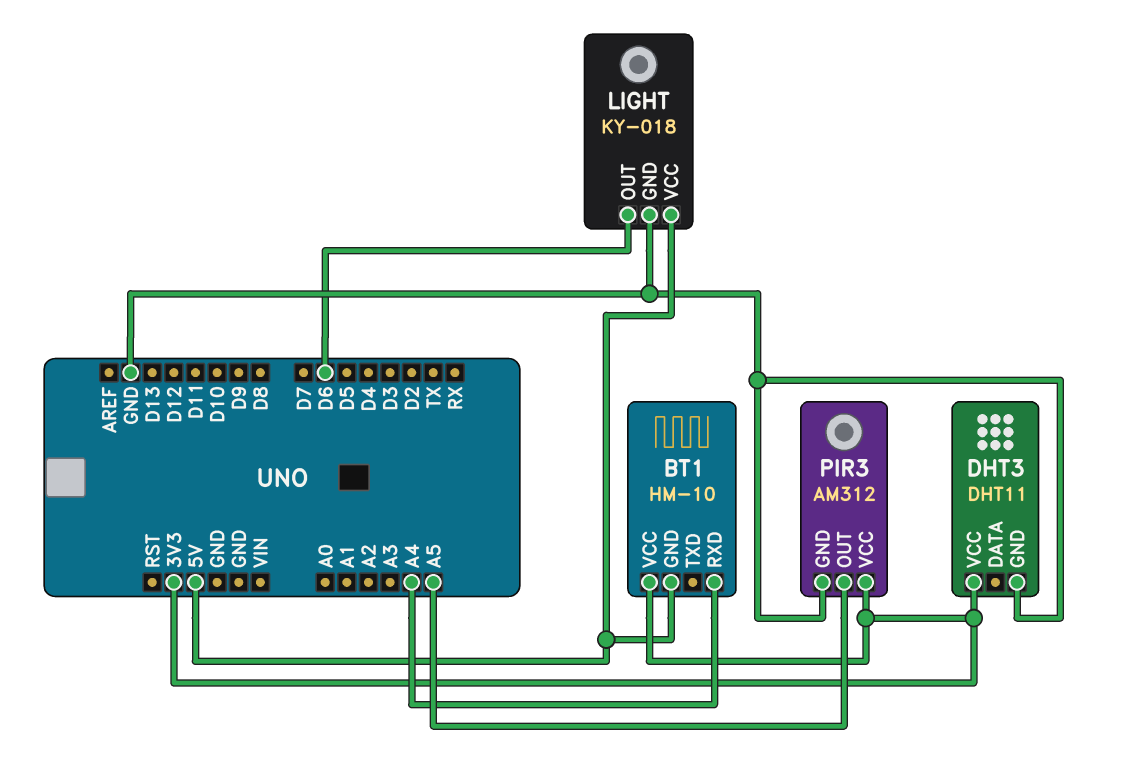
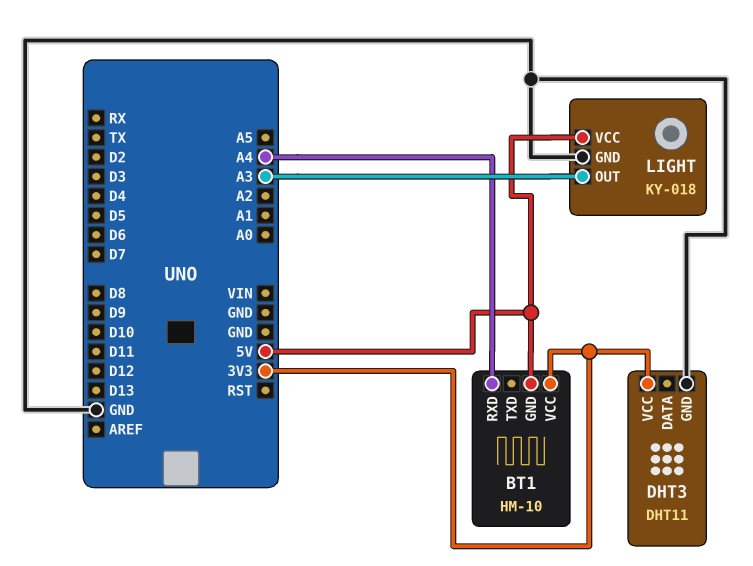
LIGHT pin OUT: D6 -> A3
PIR3: AM312 -> none
PIR3 pin GND: GND -> none
PIR3 pin OUT: A5 -> none
PIR3 pin VCC: 3V3 -> none

